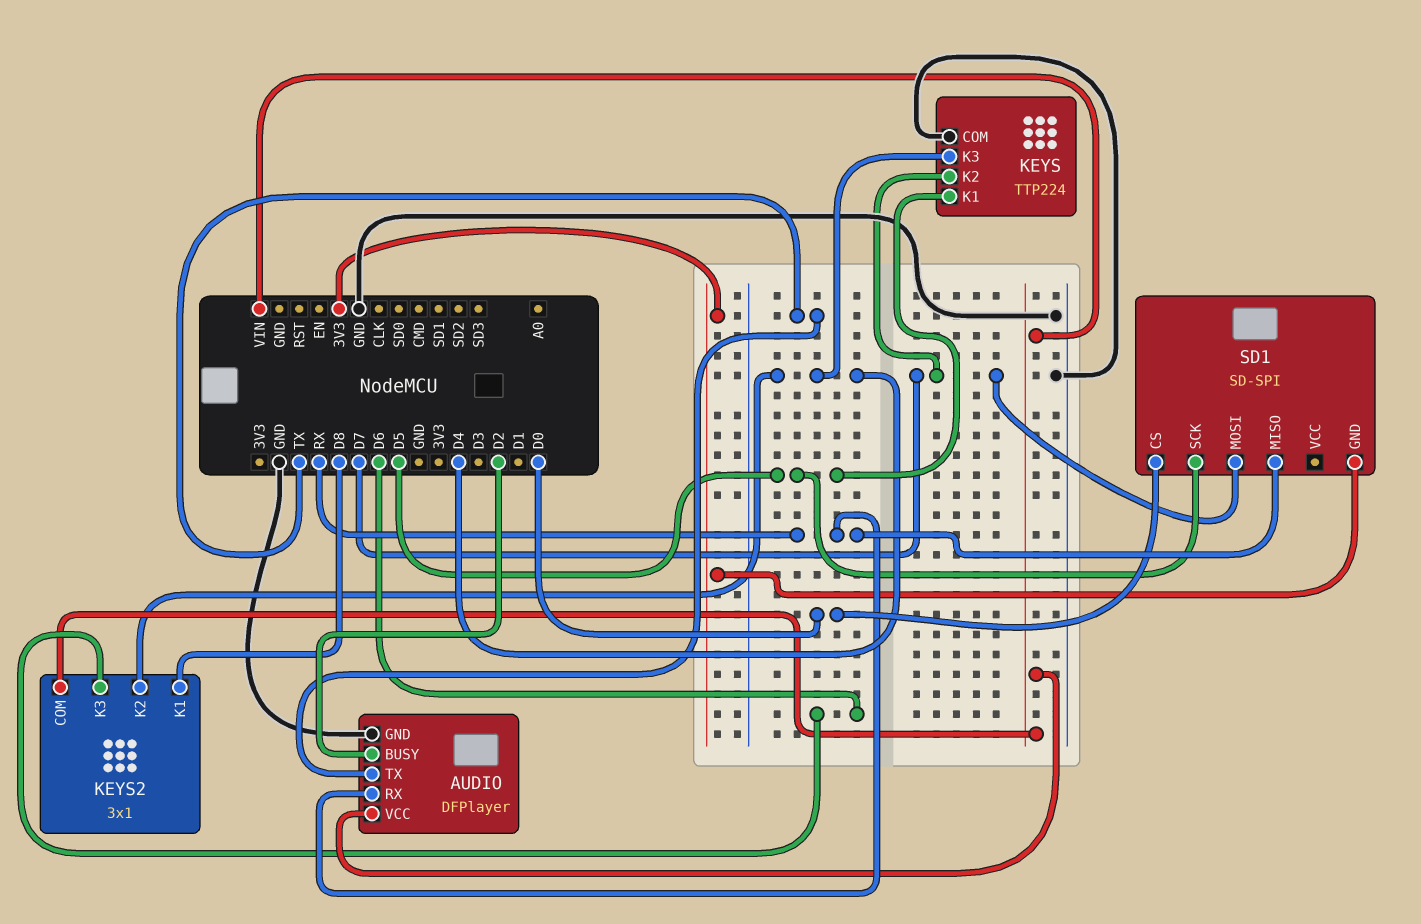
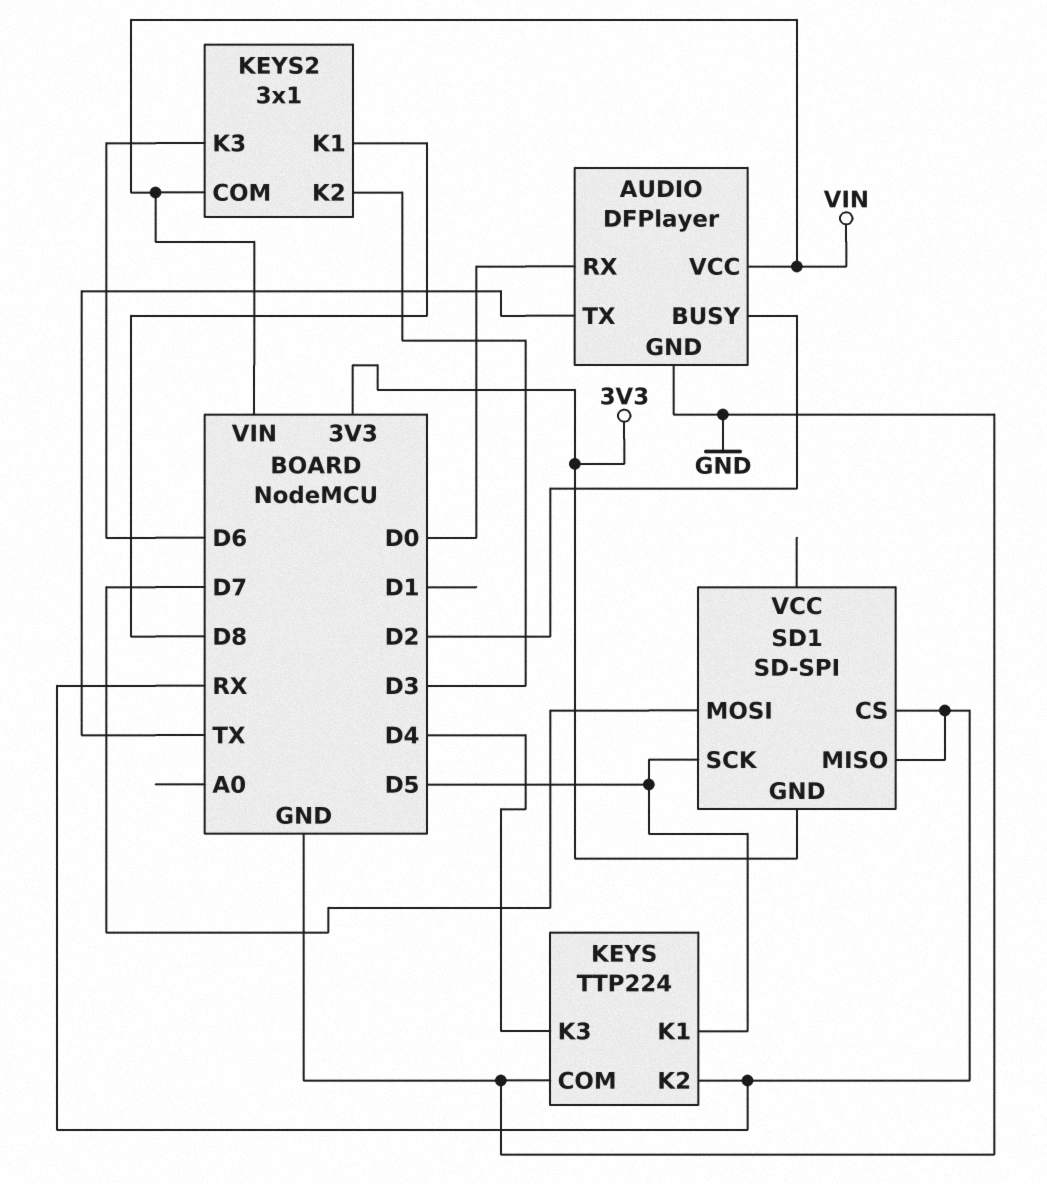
AUDIO pin RX: RX -> D0
KEYS pin K2: D7 -> RX
KEYS2 pin K2: D4 -> D3
SD1 pin CS: D0 -> RX

